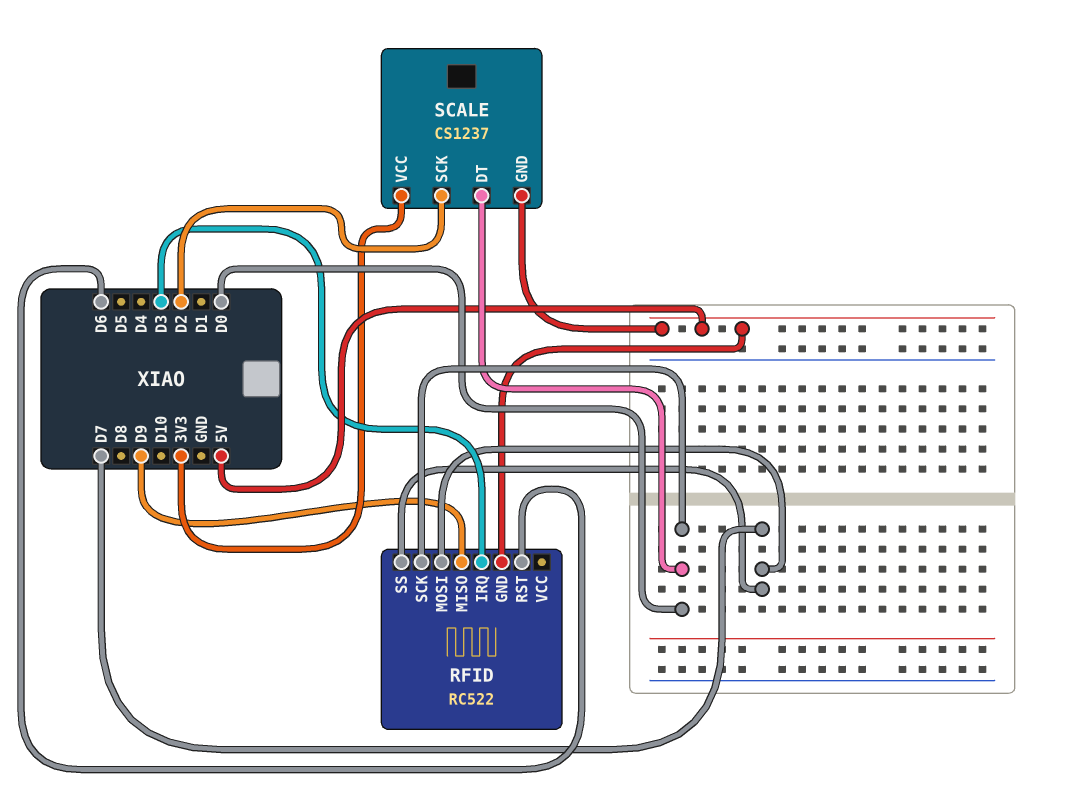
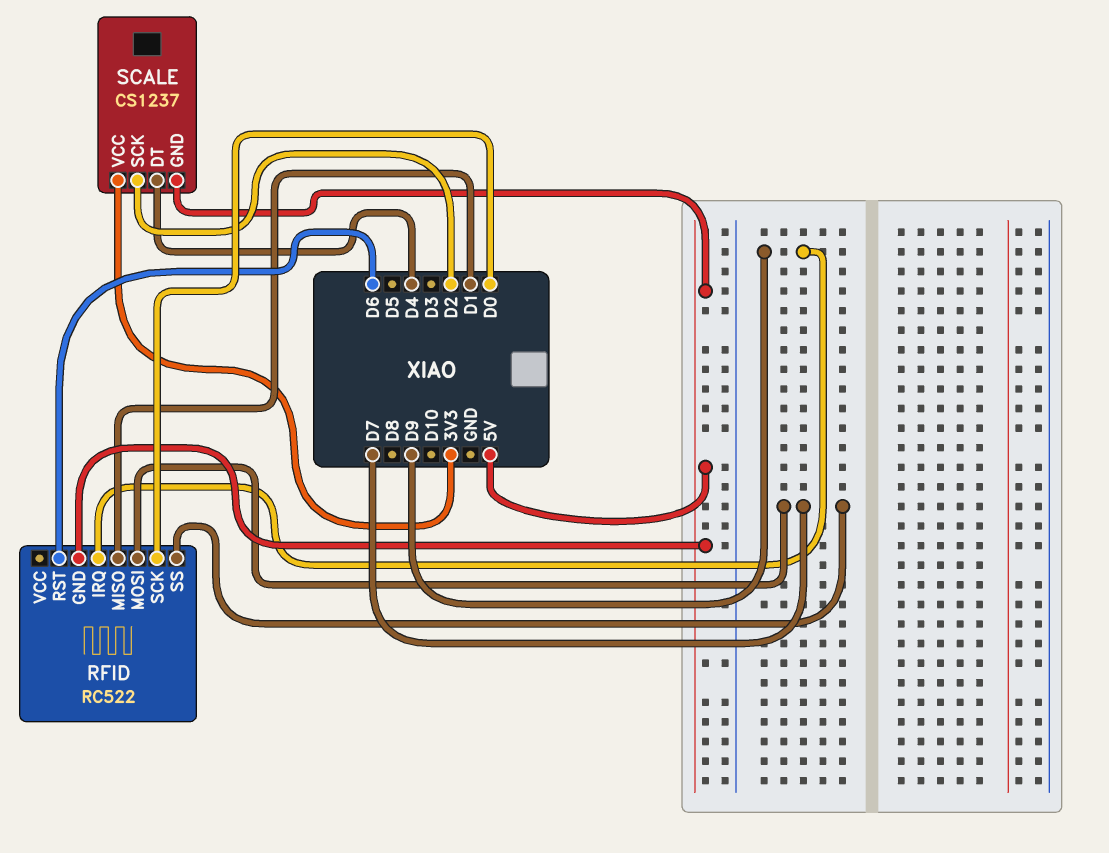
RFID pin IRQ: D3 -> D9
RFID pin MISO: D9 -> D1
SCALE pin DT: D0 -> D4

